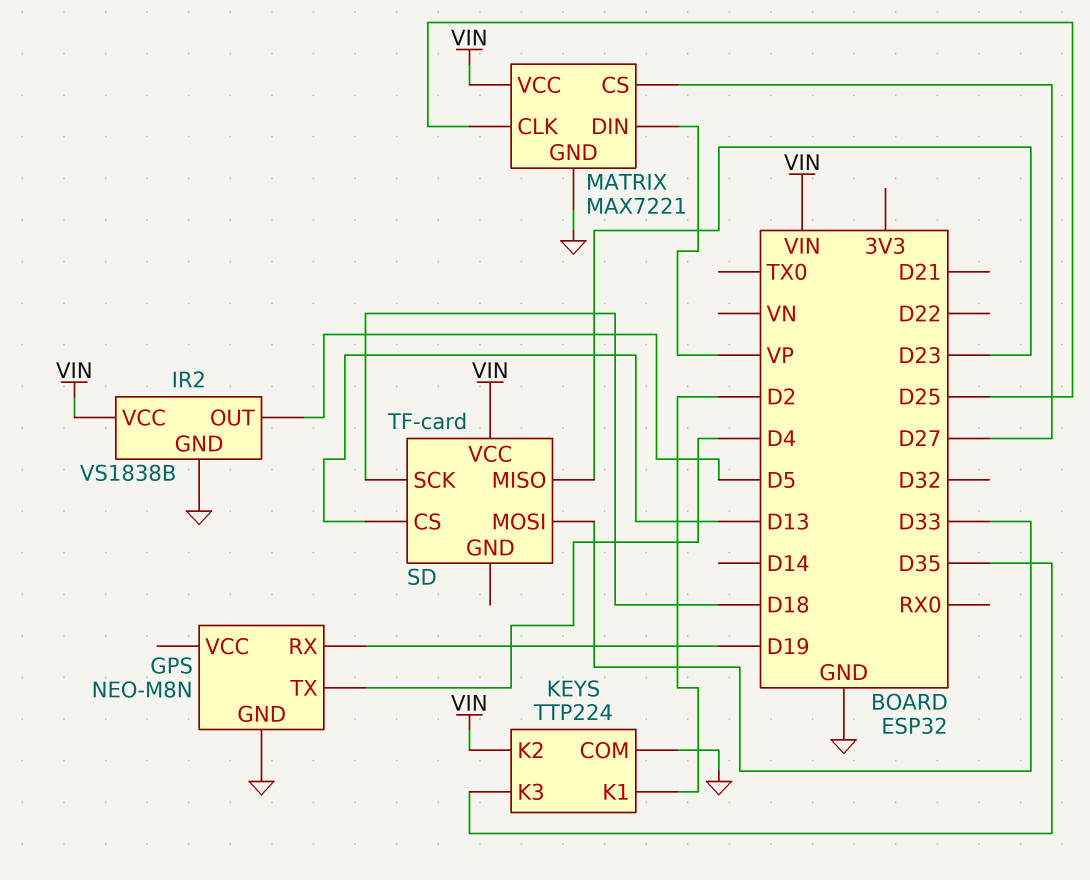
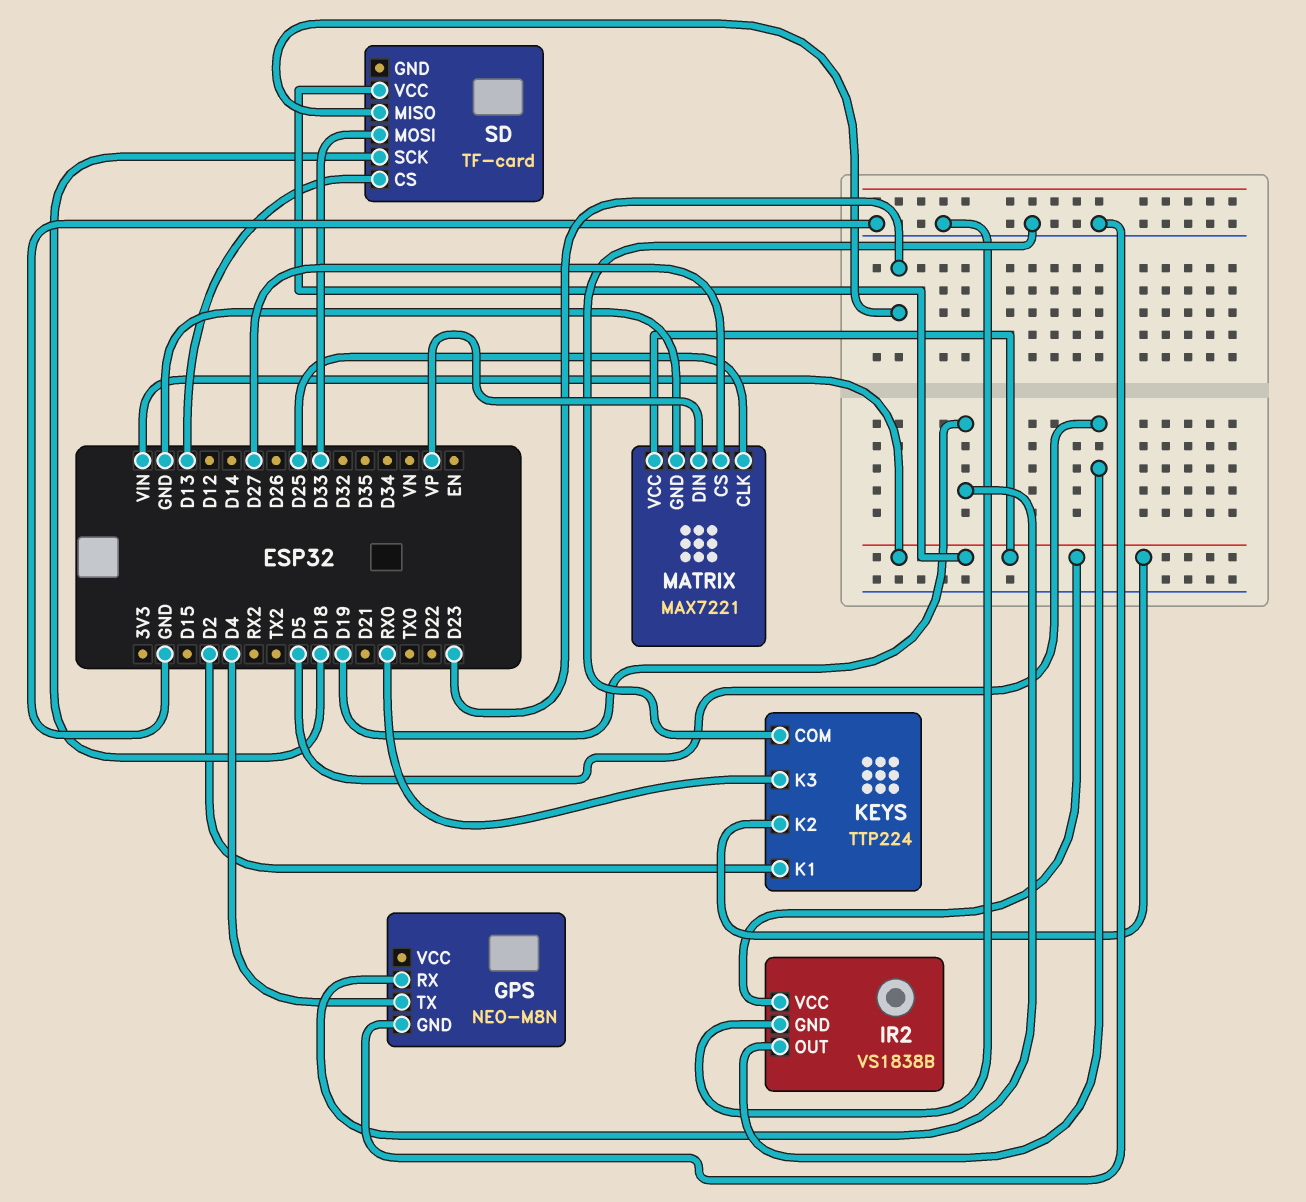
KEYS pin K3: D35 -> RX0

